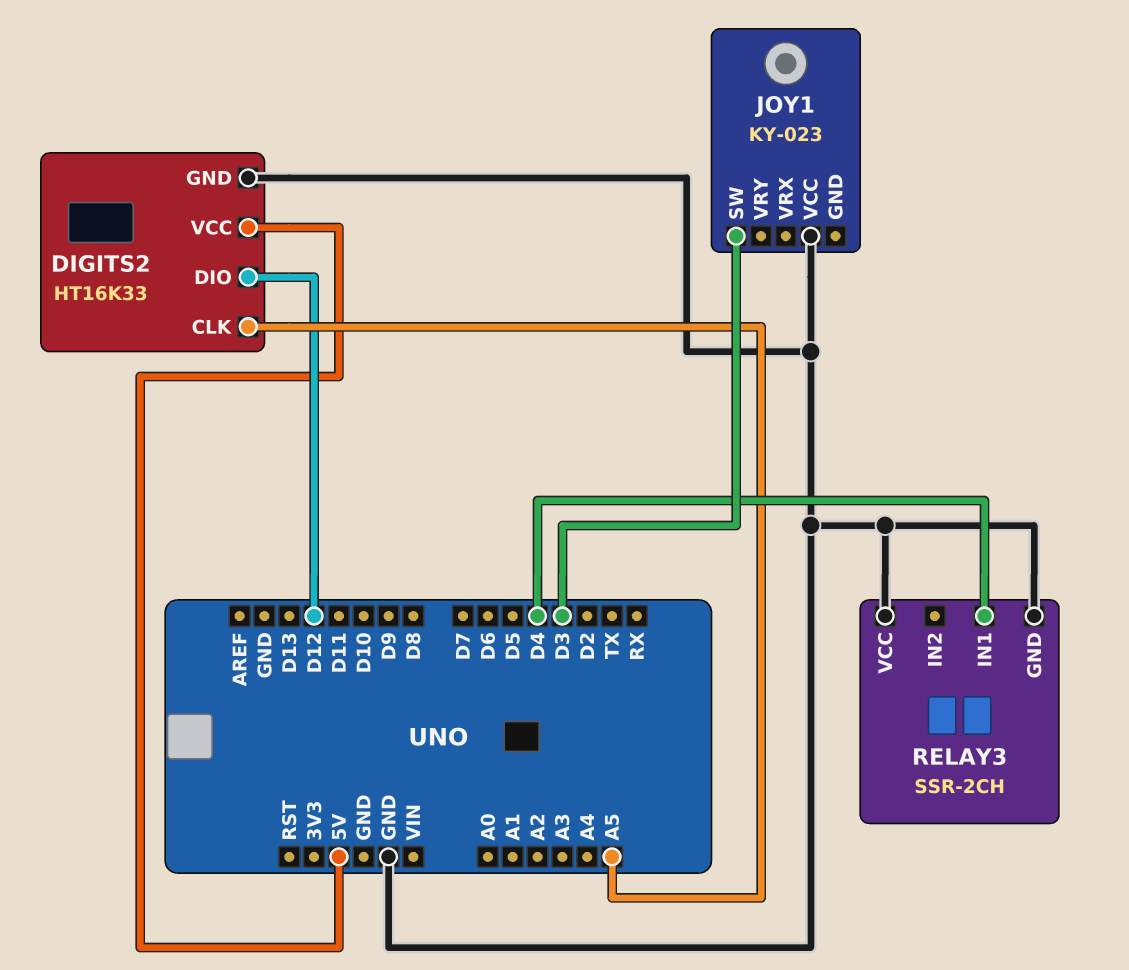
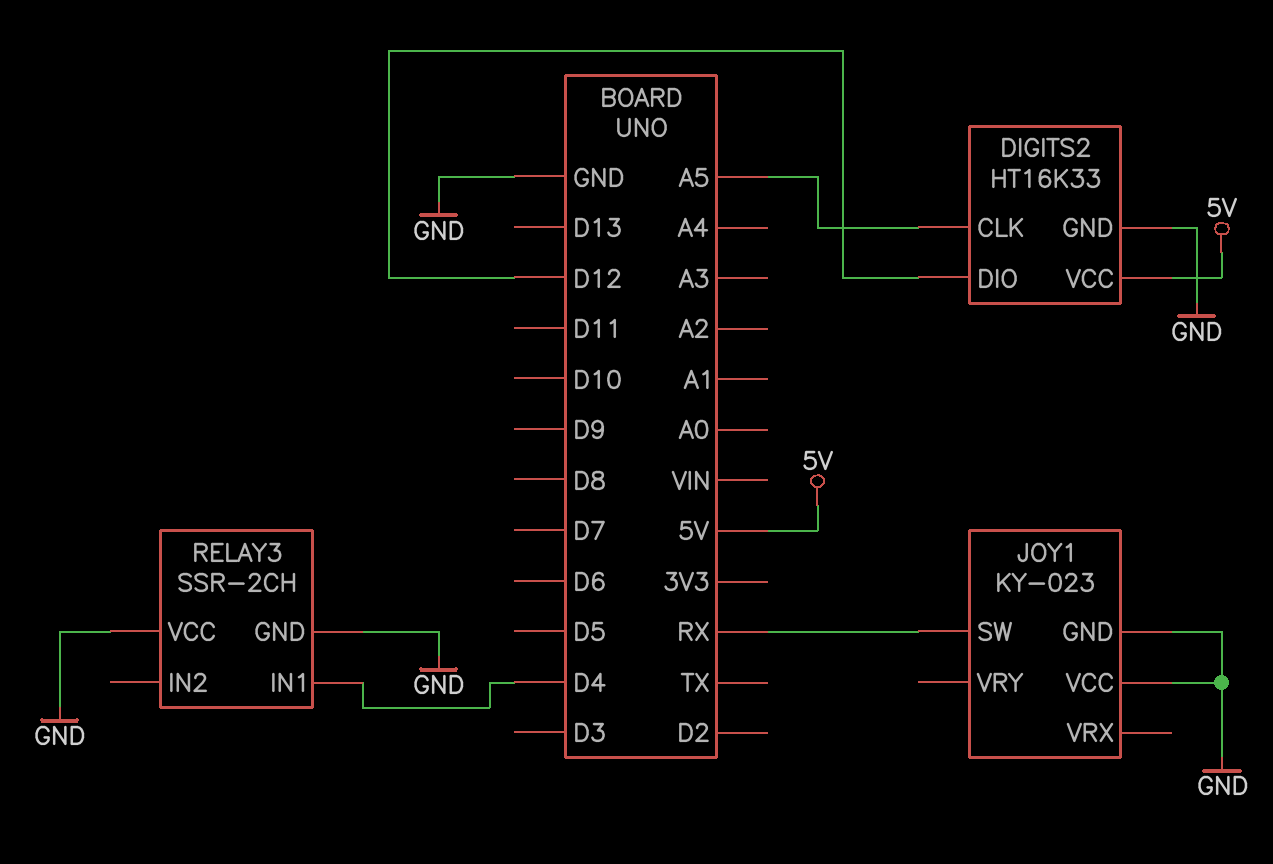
JOY1 pin GND: none -> GND
JOY1 pin SW: D3 -> RX

